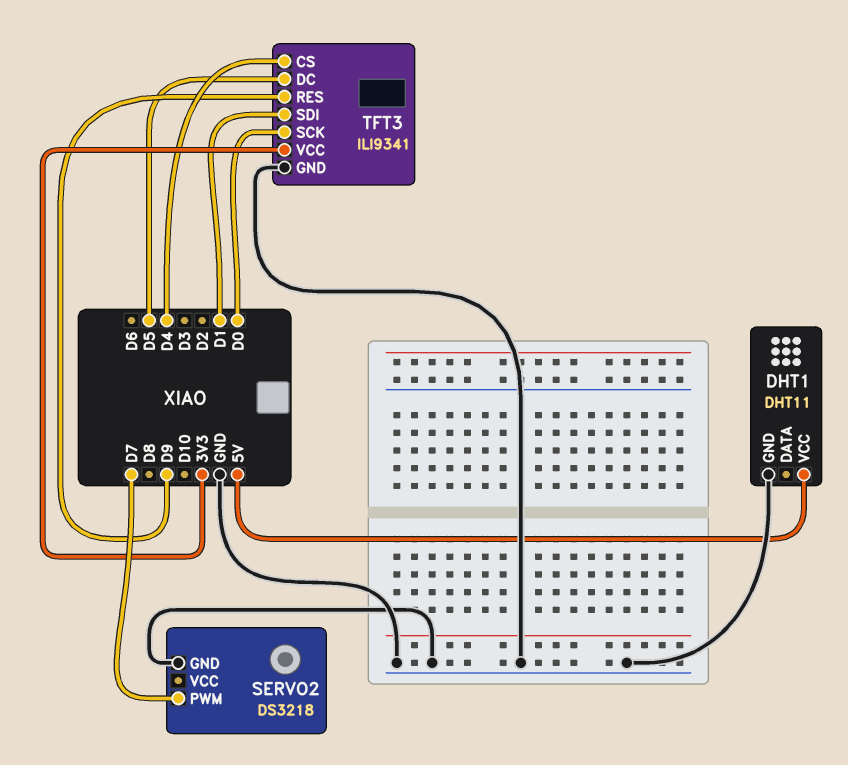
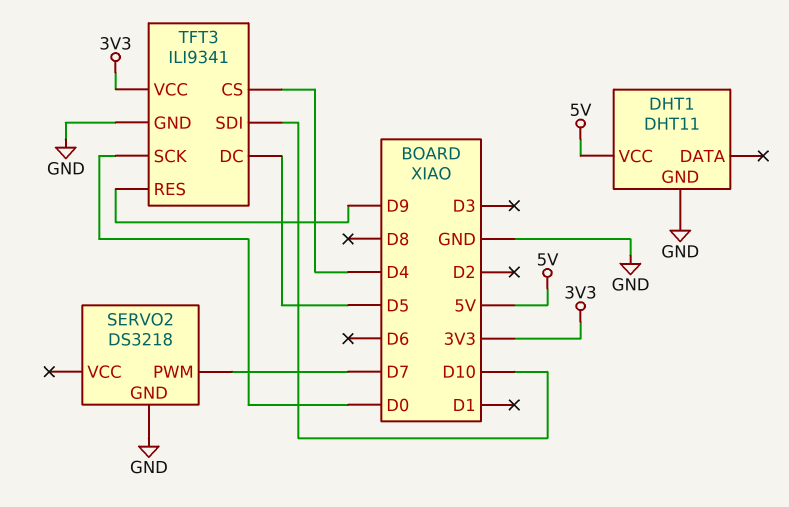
TFT3 pin SDI: D1 -> D10

